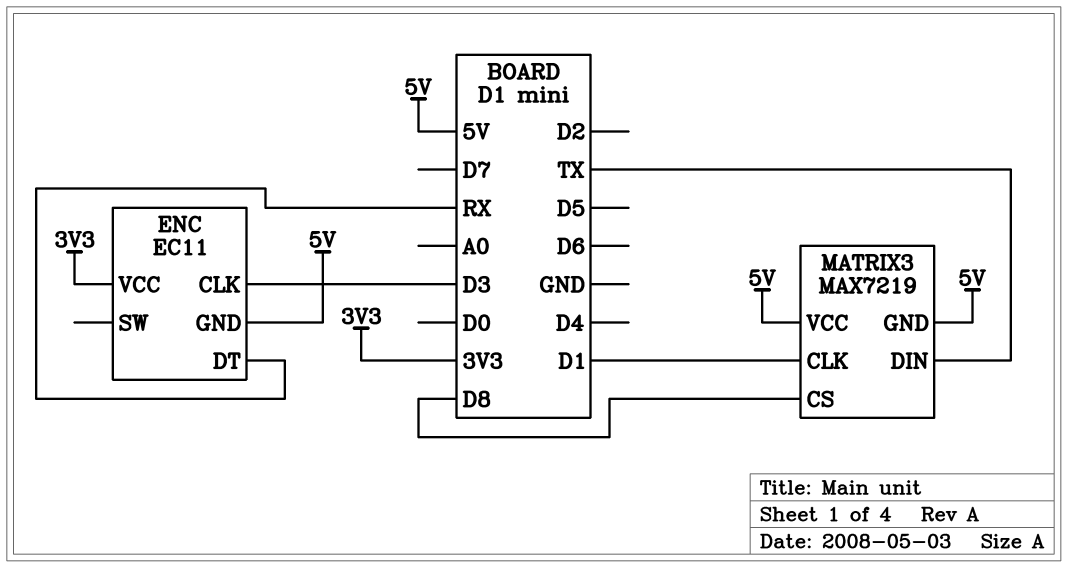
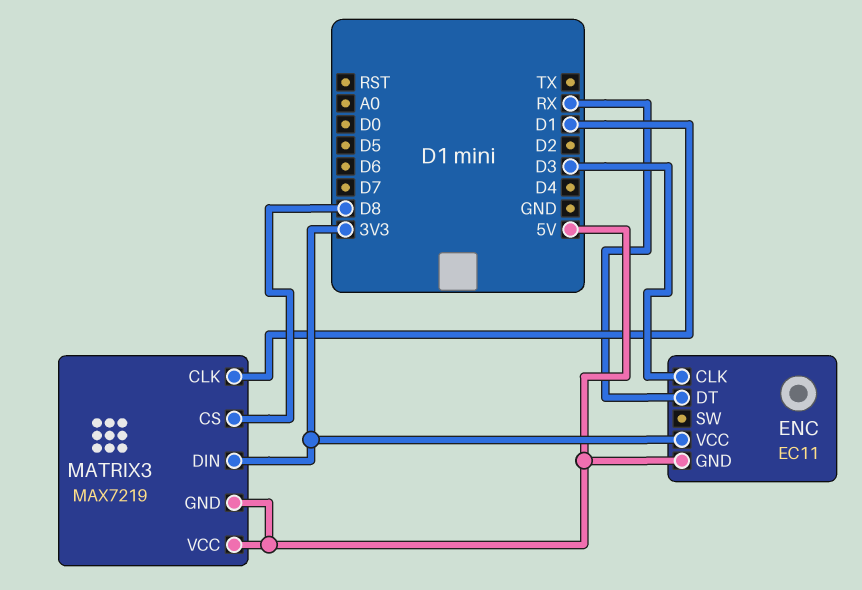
MATRIX3 pin DIN: TX -> 3V3

